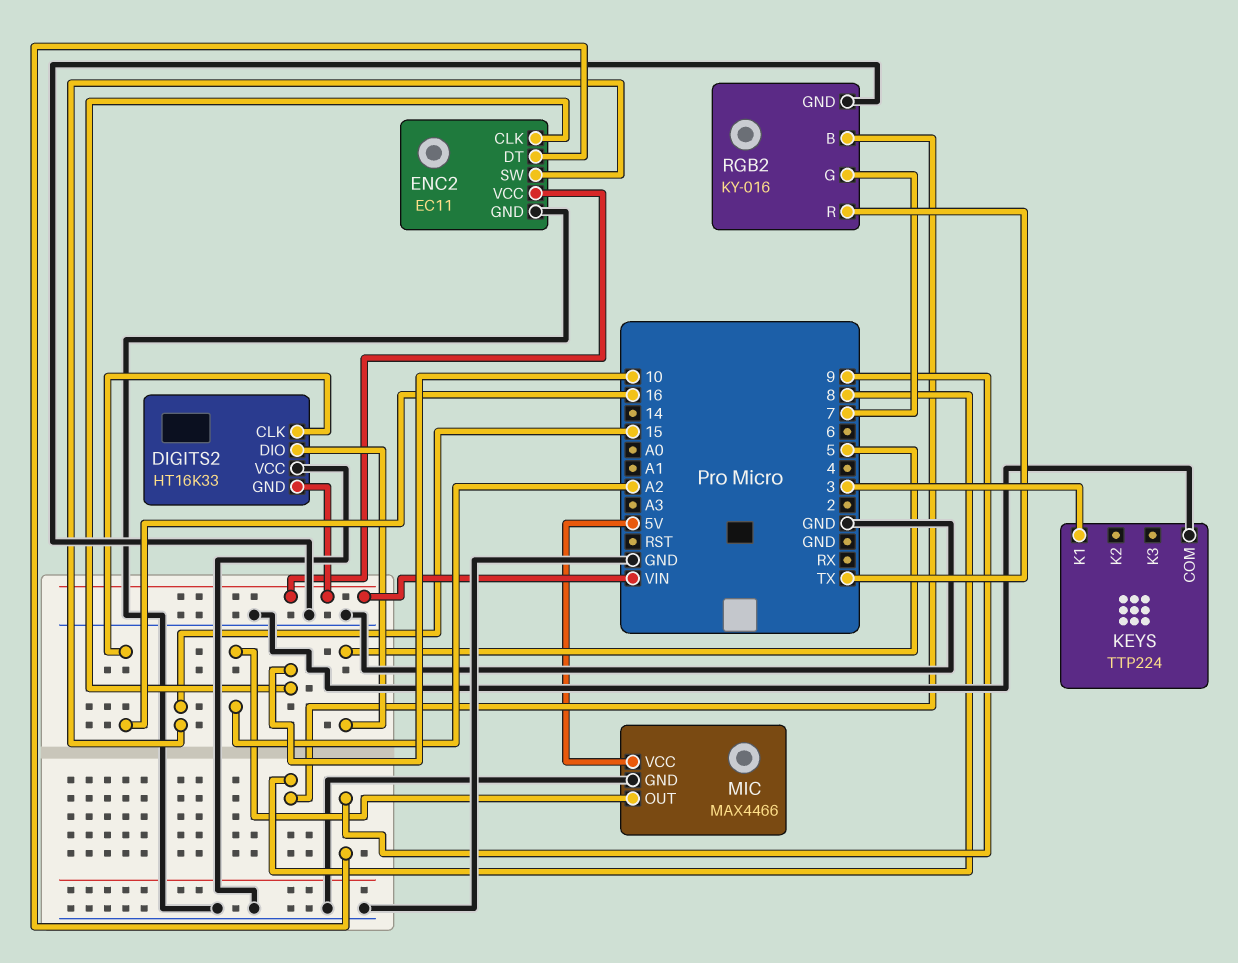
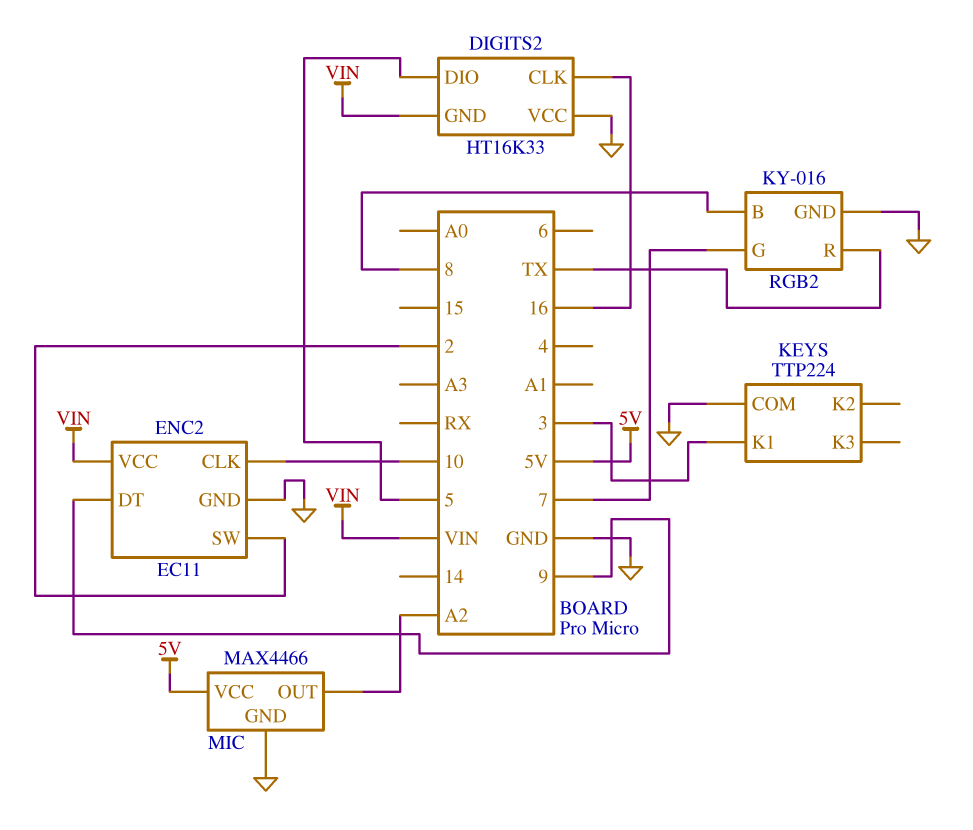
ENC2 pin SW: 15 -> 2

